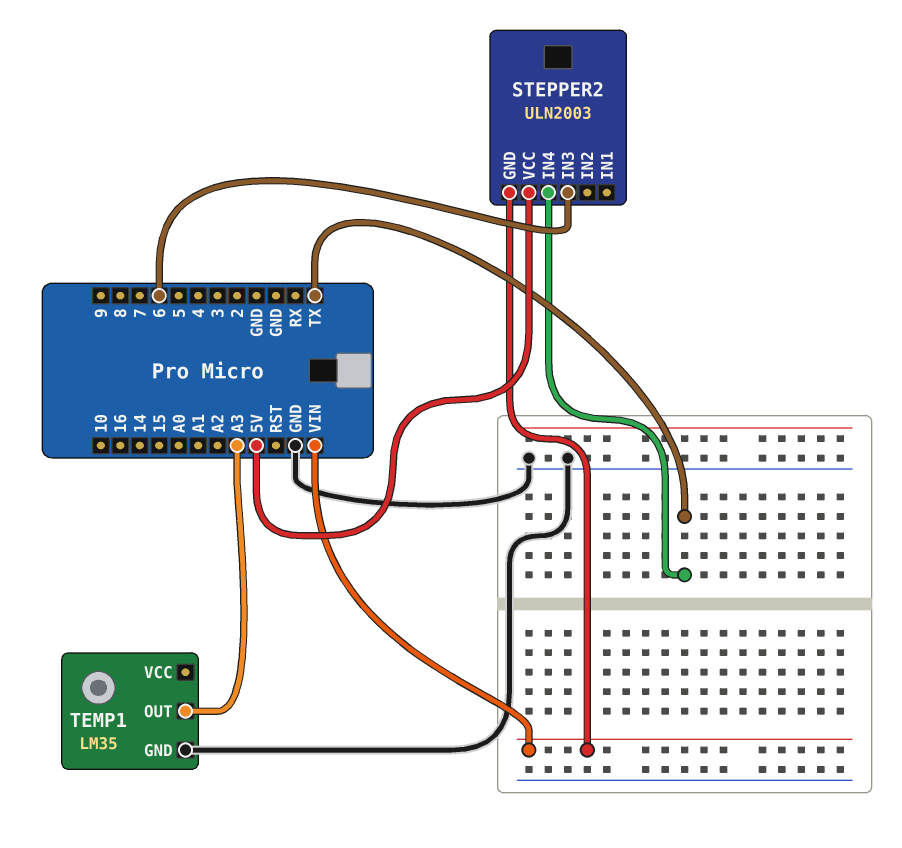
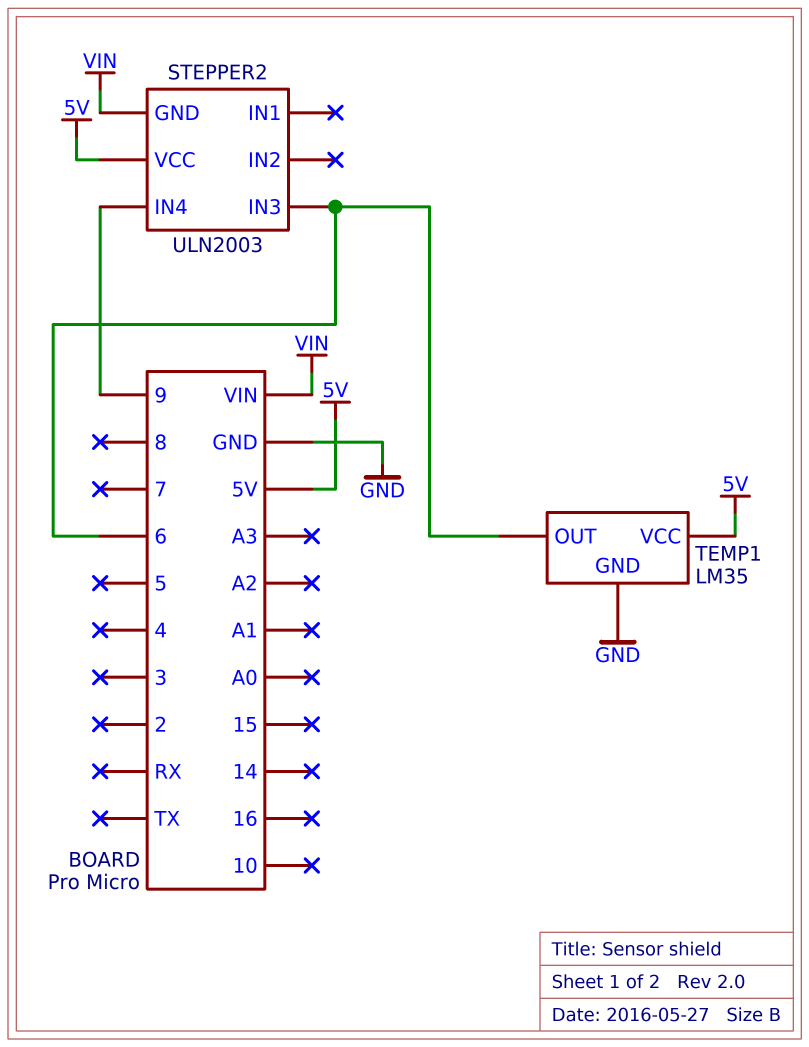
STEPPER2 pin IN4: TX -> 9
TEMP1 pin OUT: A3 -> 6
TEMP1 pin VCC: none -> 5V

